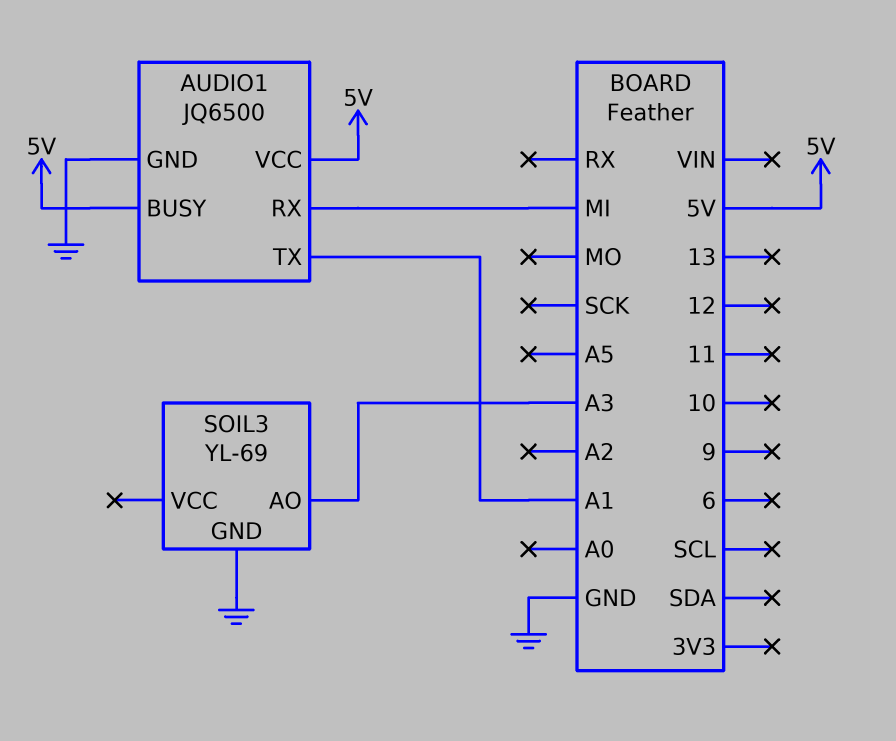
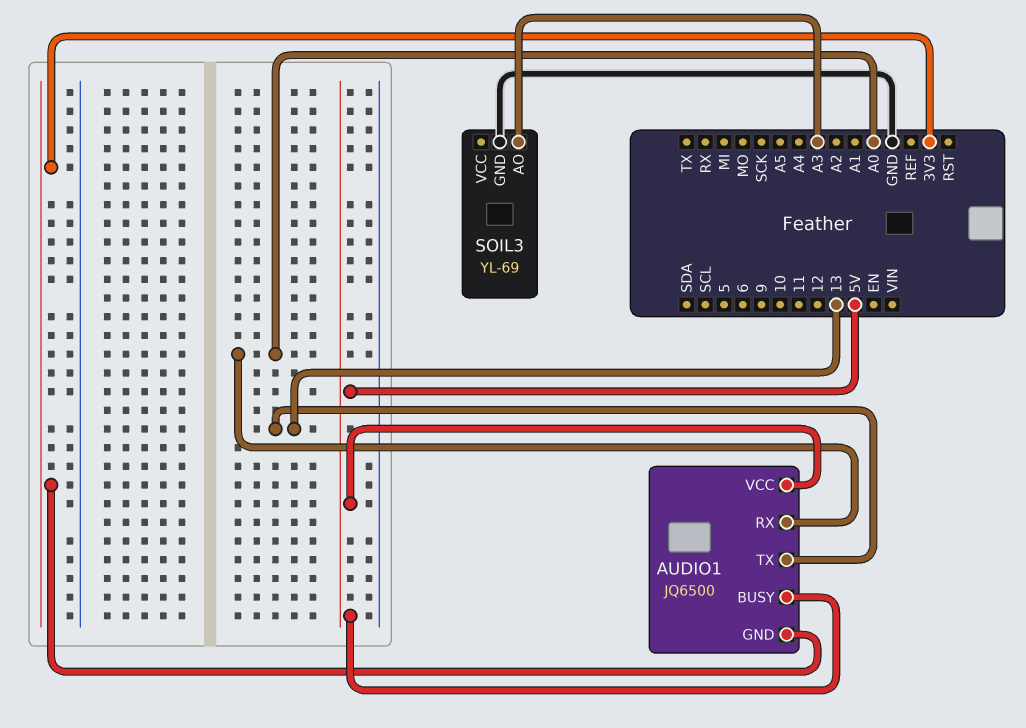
AUDIO1 pin GND: GND -> 3V3
AUDIO1 pin RX: MI -> A0
AUDIO1 pin TX: A1 -> 13

